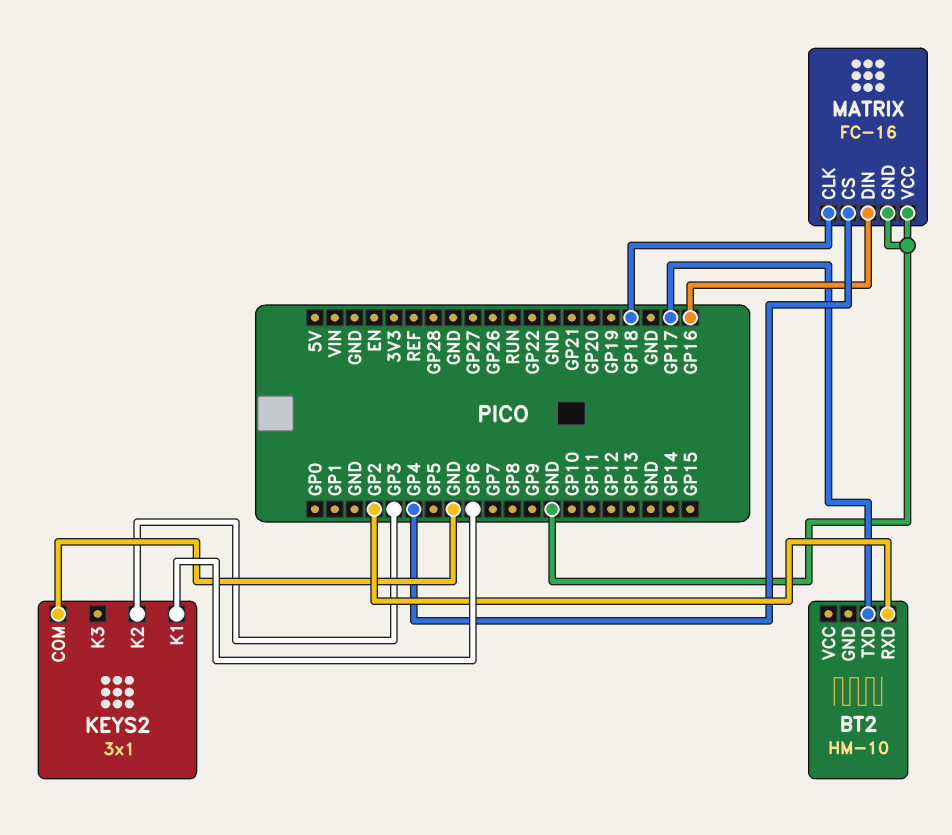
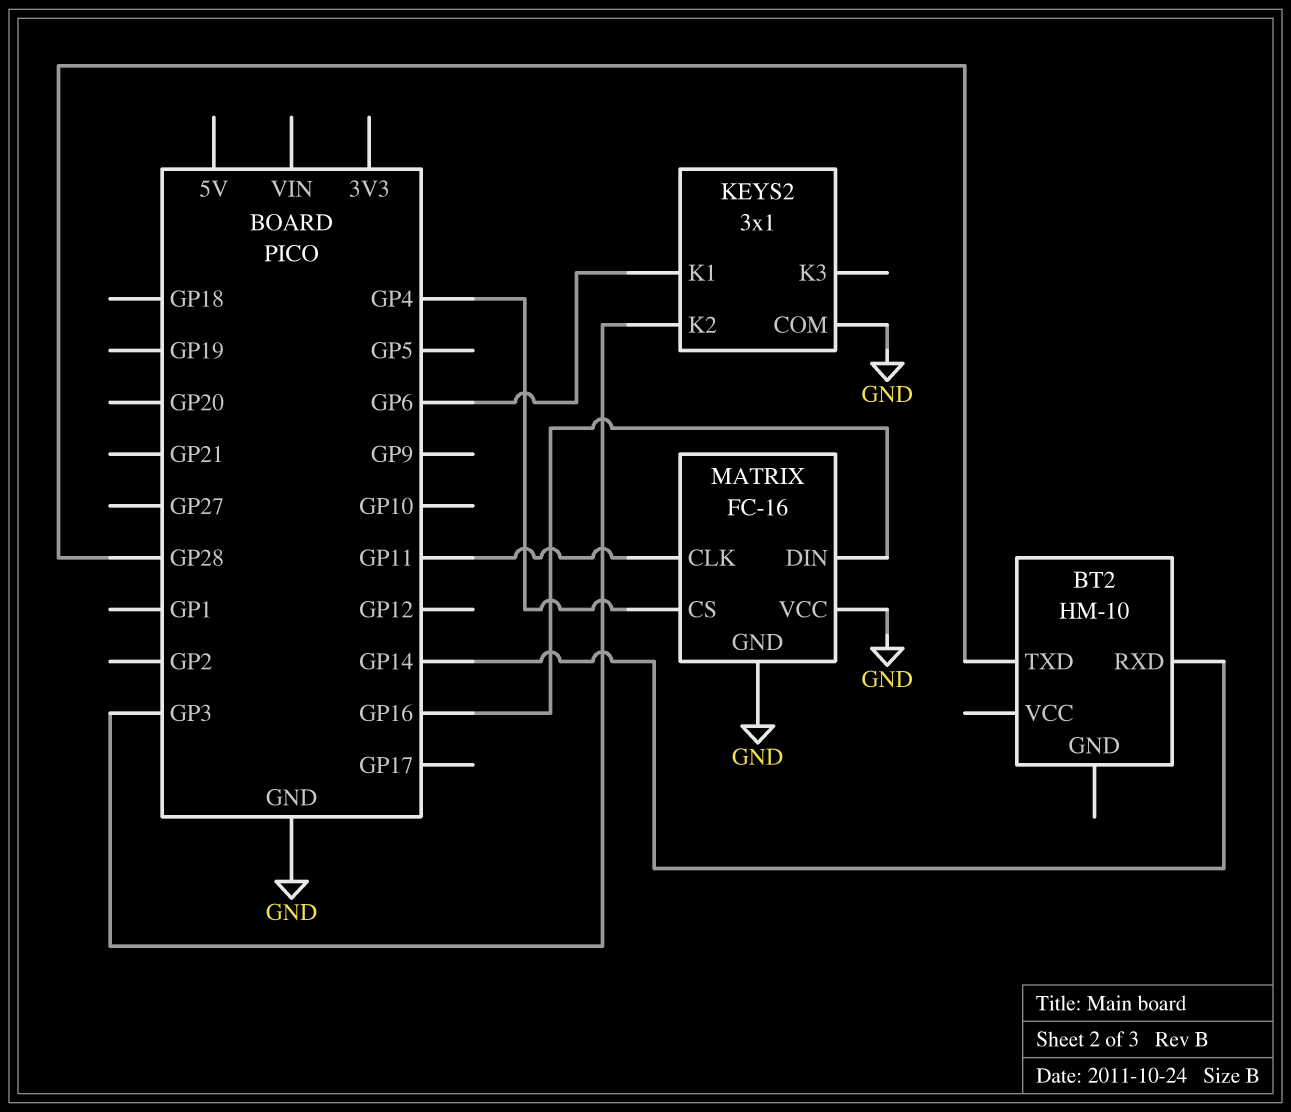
BT2 pin RXD: GP2 -> GP14
BT2 pin TXD: GP17 -> GP28
MATRIX pin CLK: GP18 -> GP11

